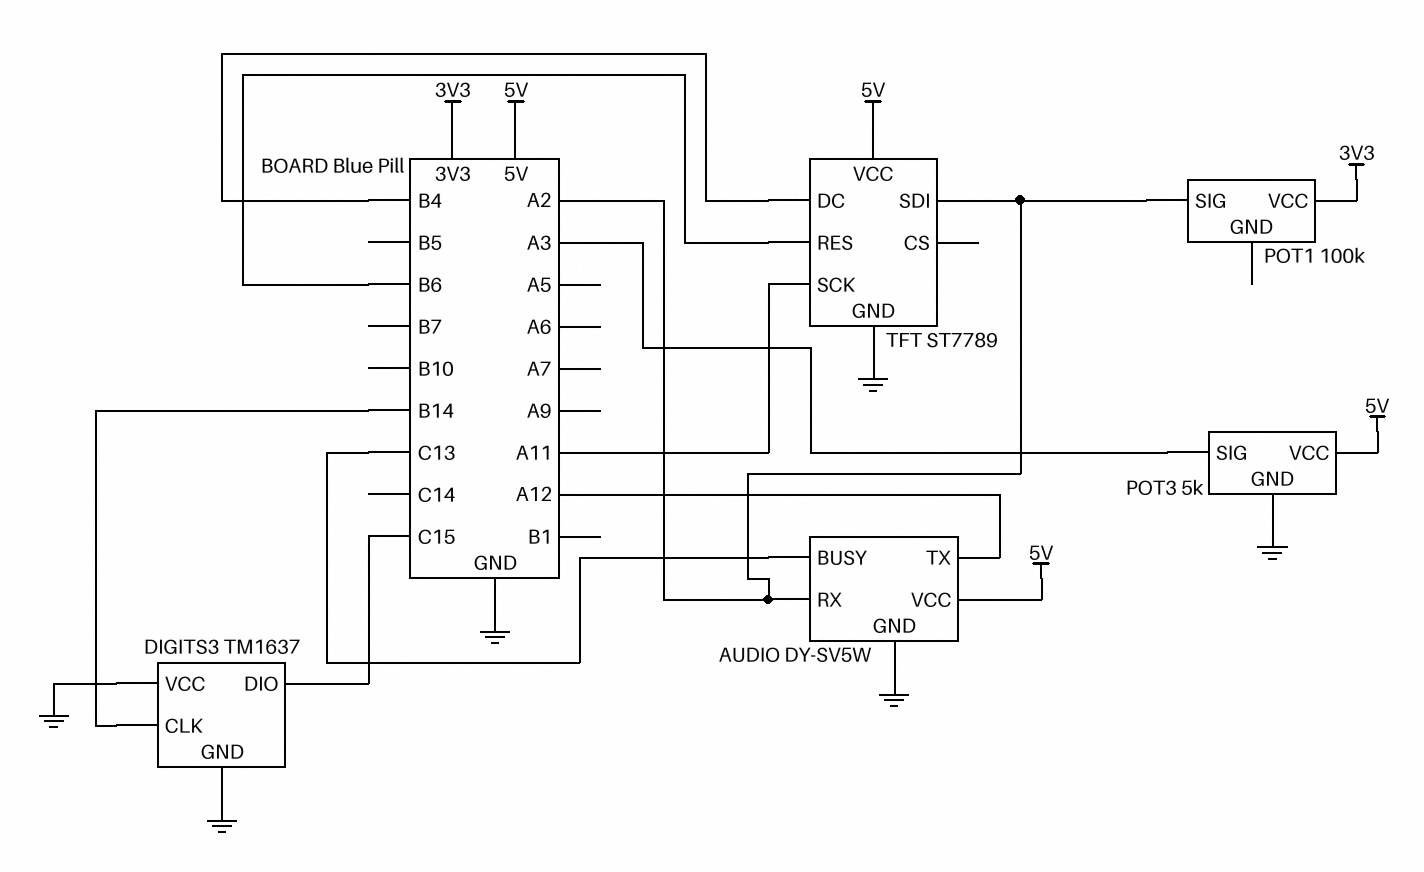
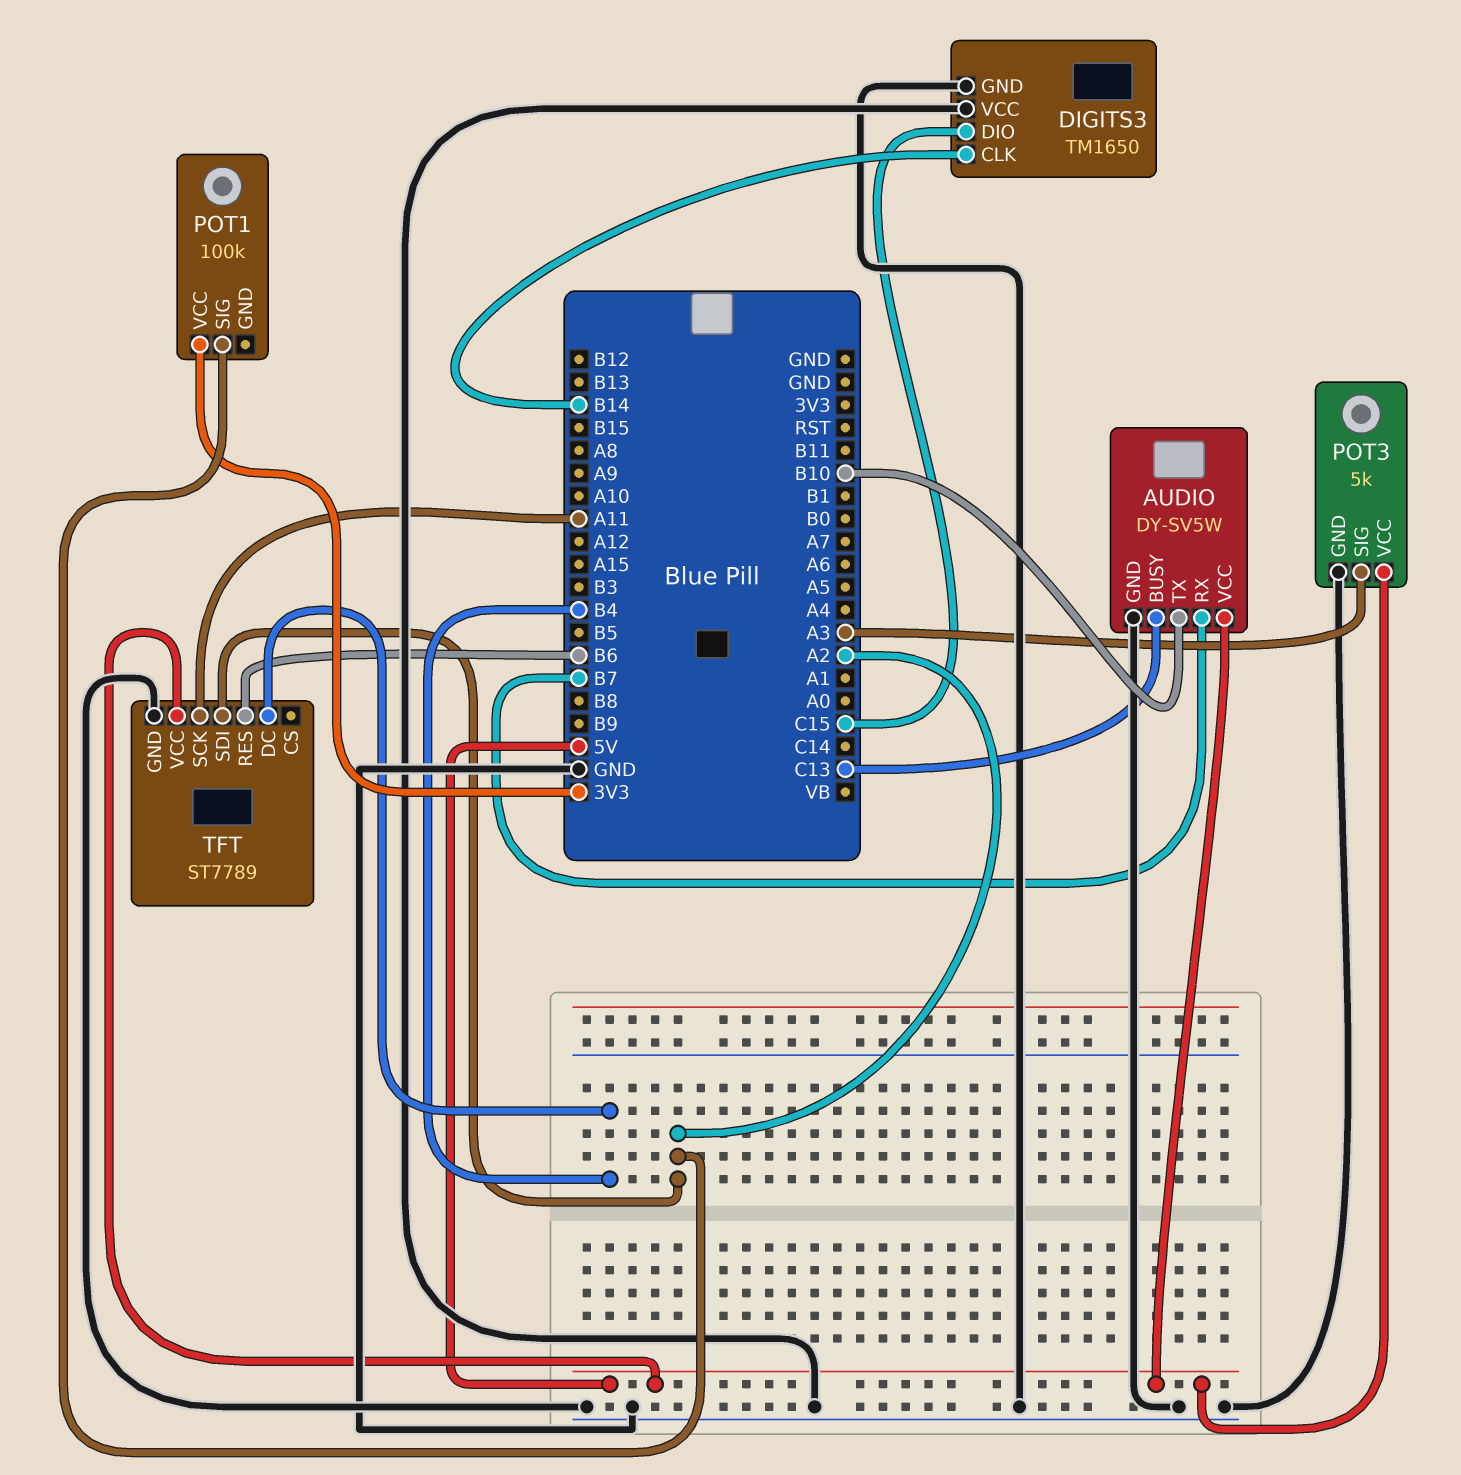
AUDIO pin RX: A2 -> B7
AUDIO pin TX: A12 -> B10
DIGITS3: TM1637 -> TM1650

